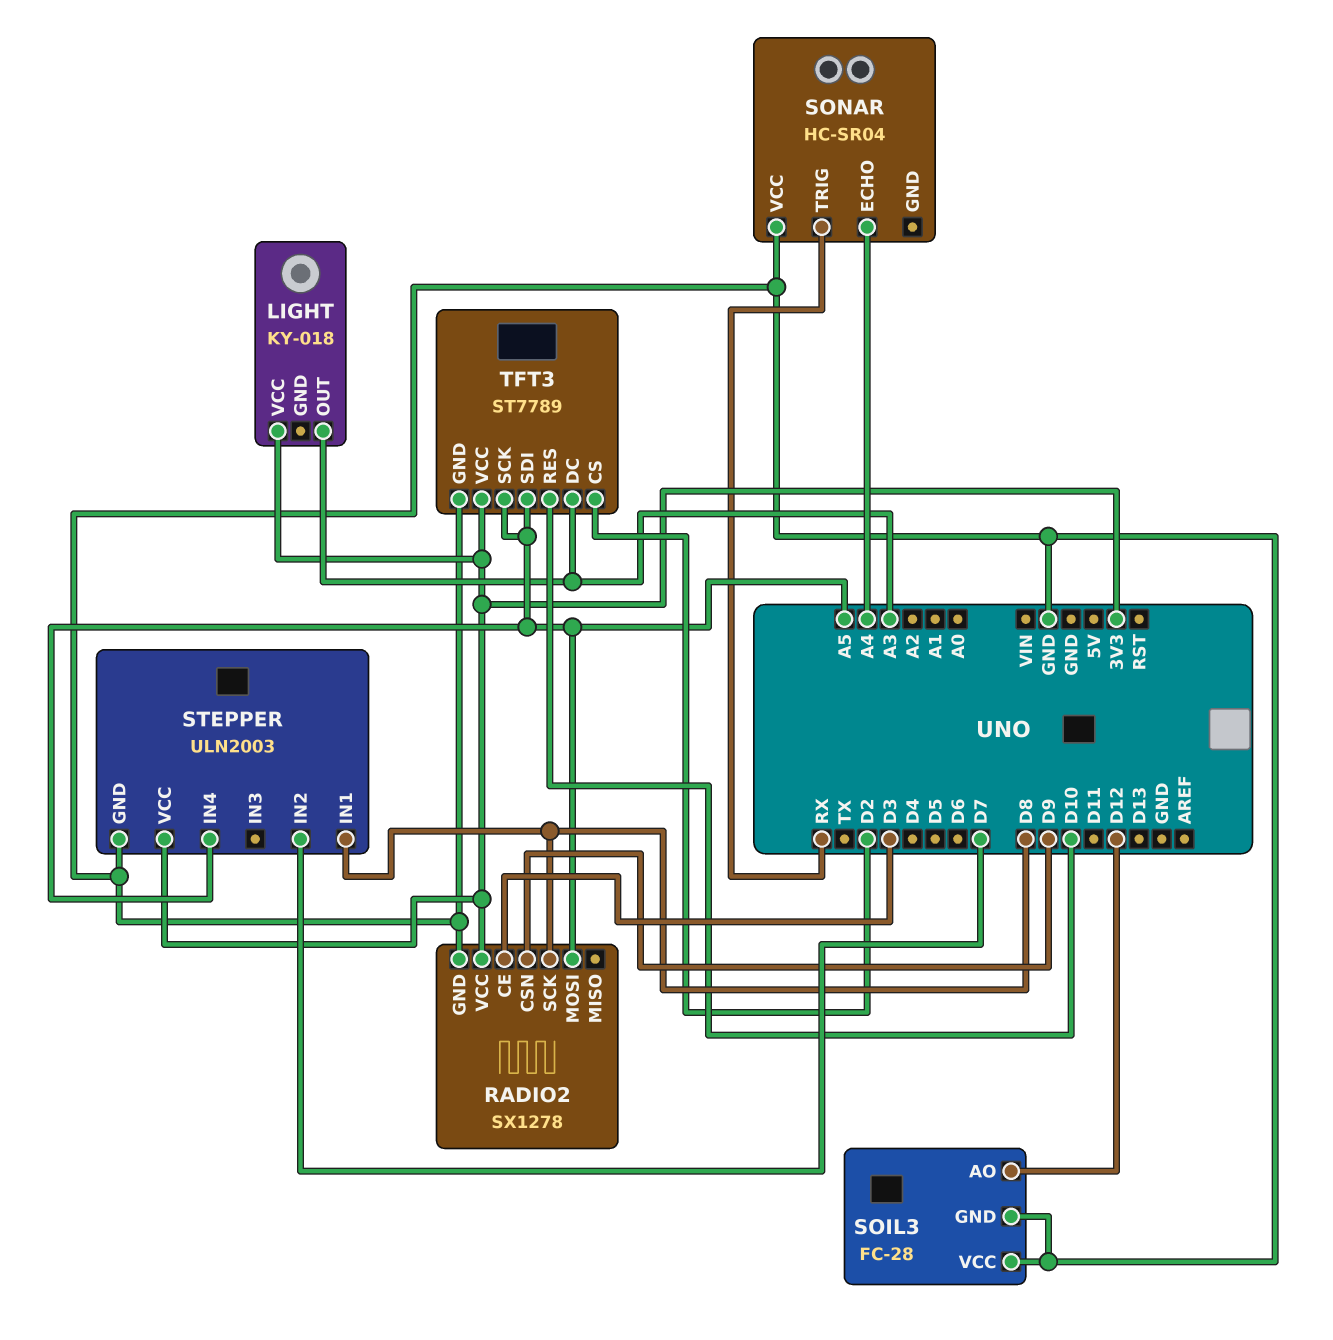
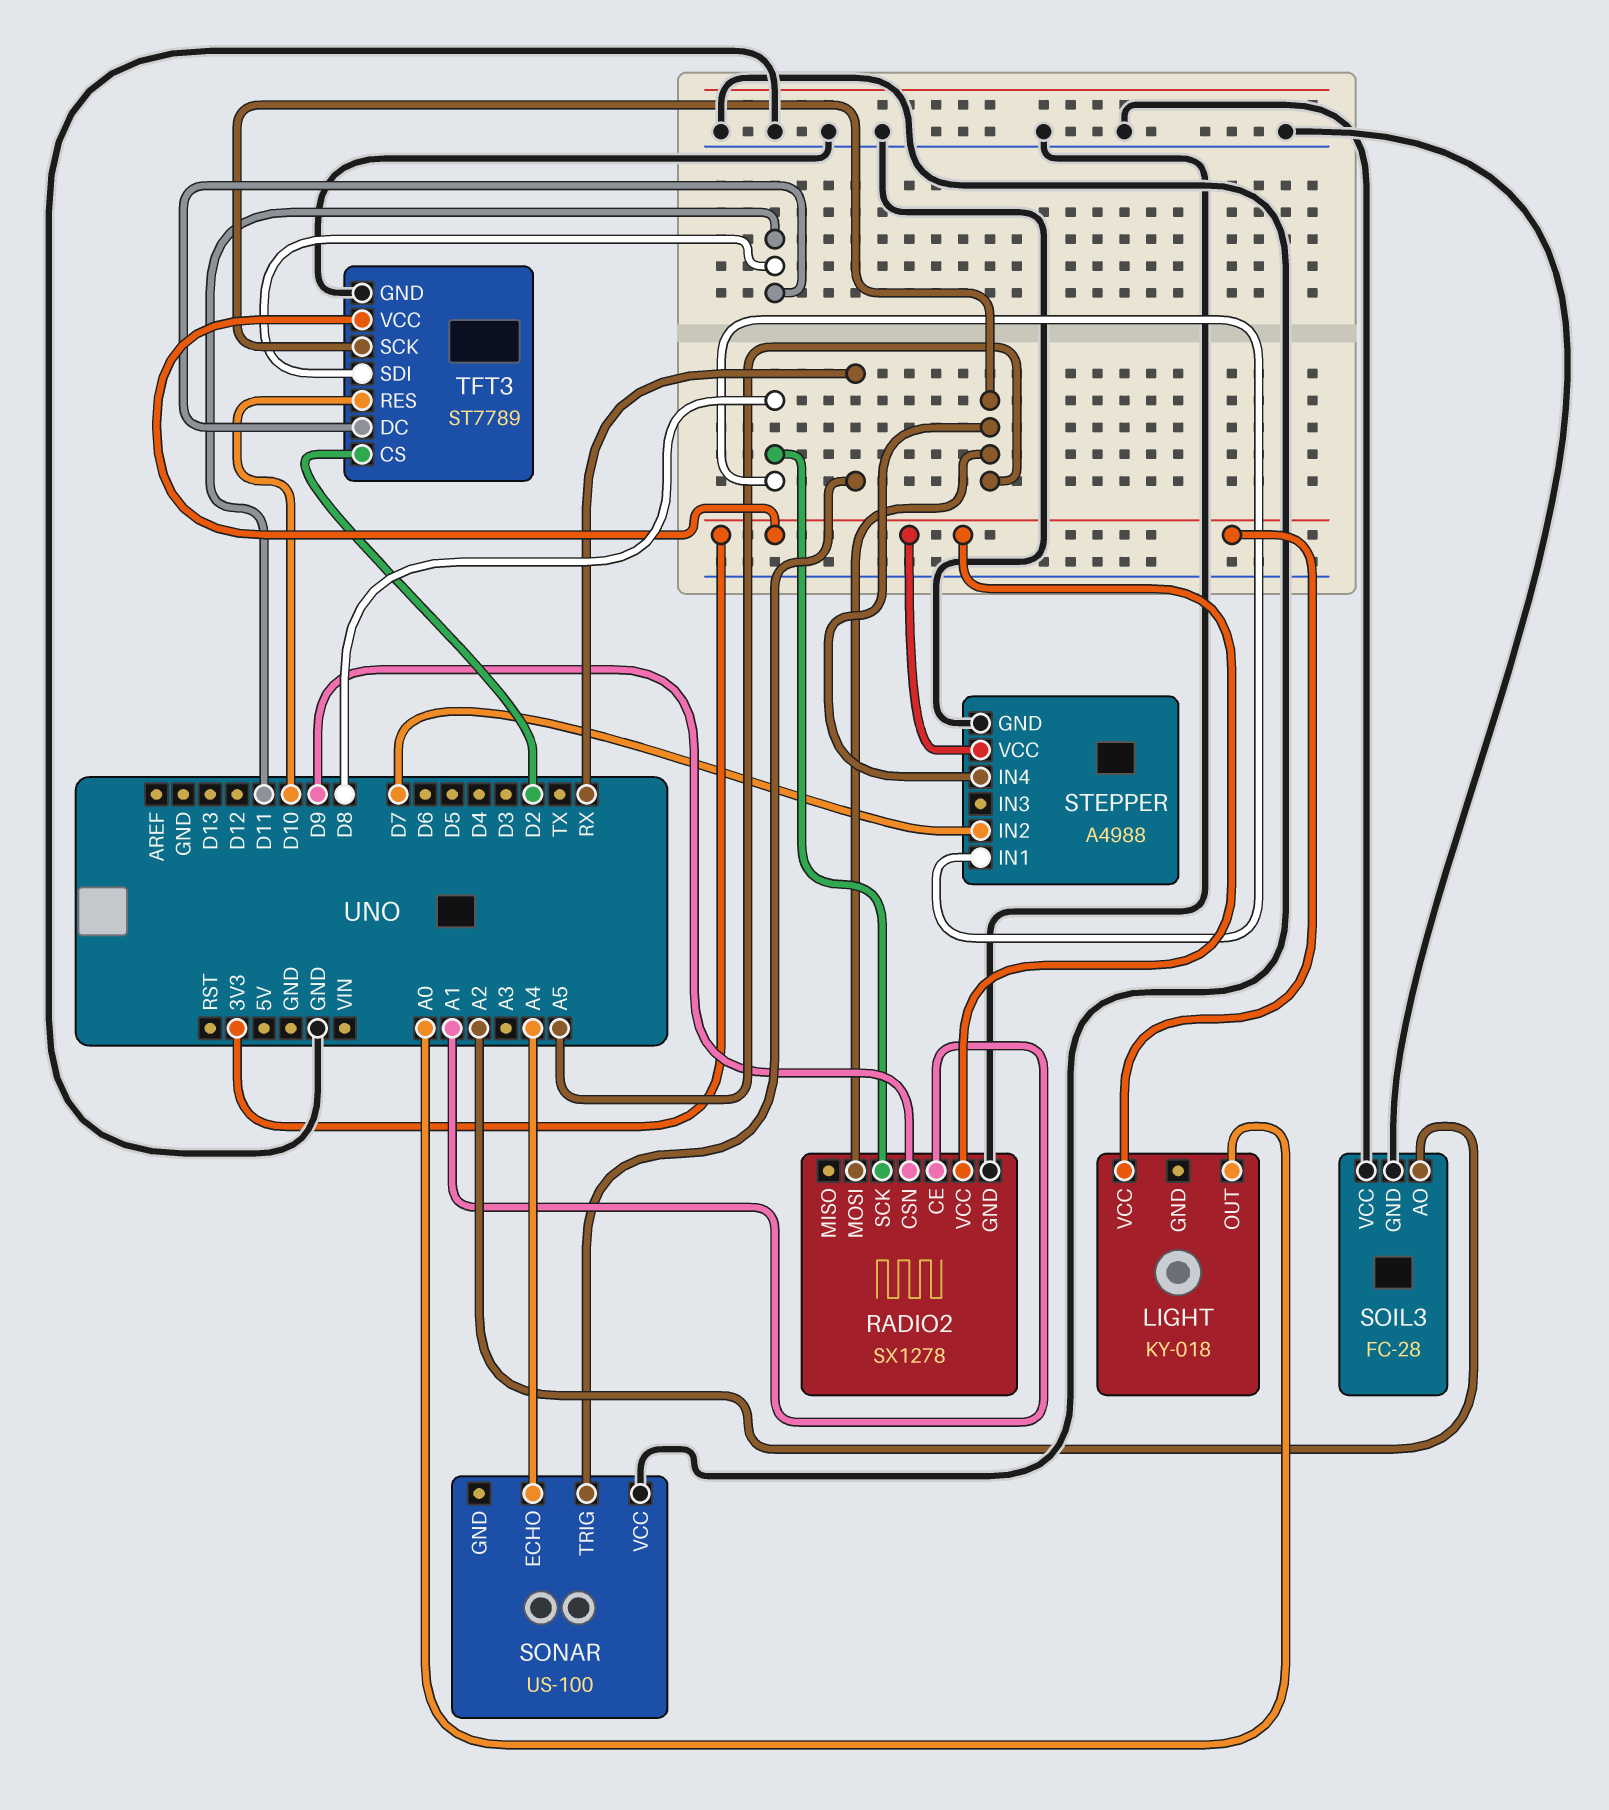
LIGHT pin OUT: A3 -> A0
RADIO2 pin CE: D3 -> A1
SOIL3 pin AO: D12 -> A2
SONAR: HC-SR04 -> US-100
STEPPER: ULN2003 -> A4988
TFT3 pin DC: A3 -> D11
TFT3 pin SDI: A5 -> D11

